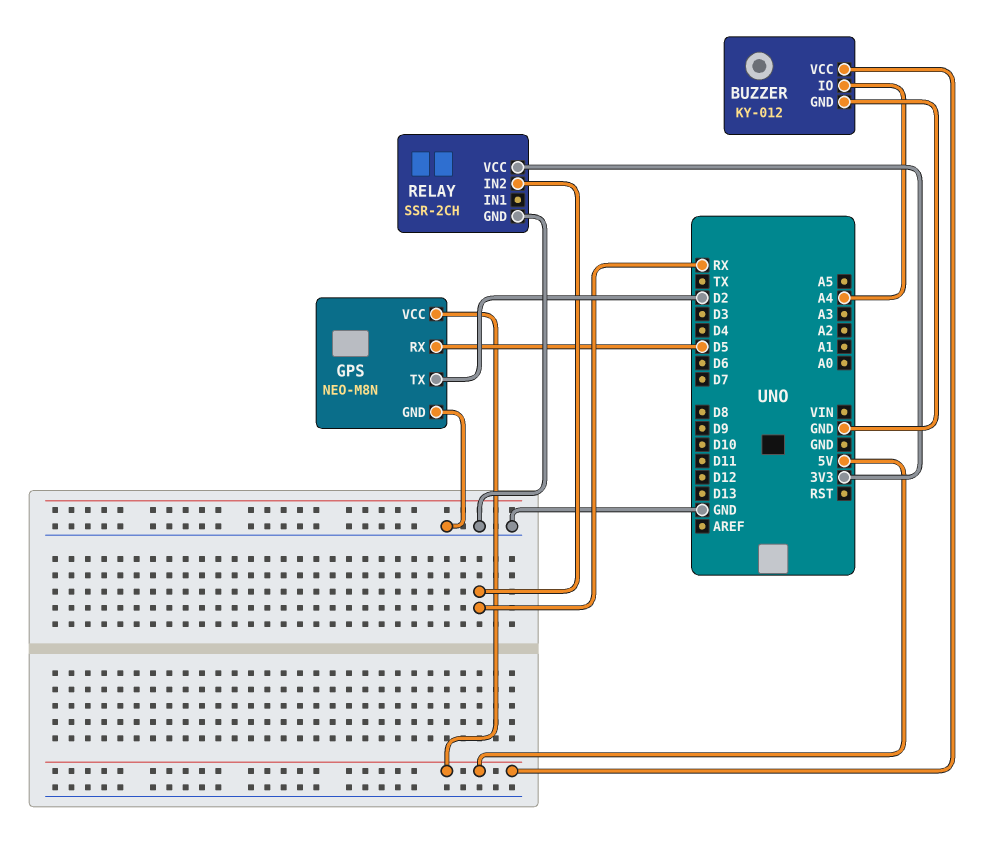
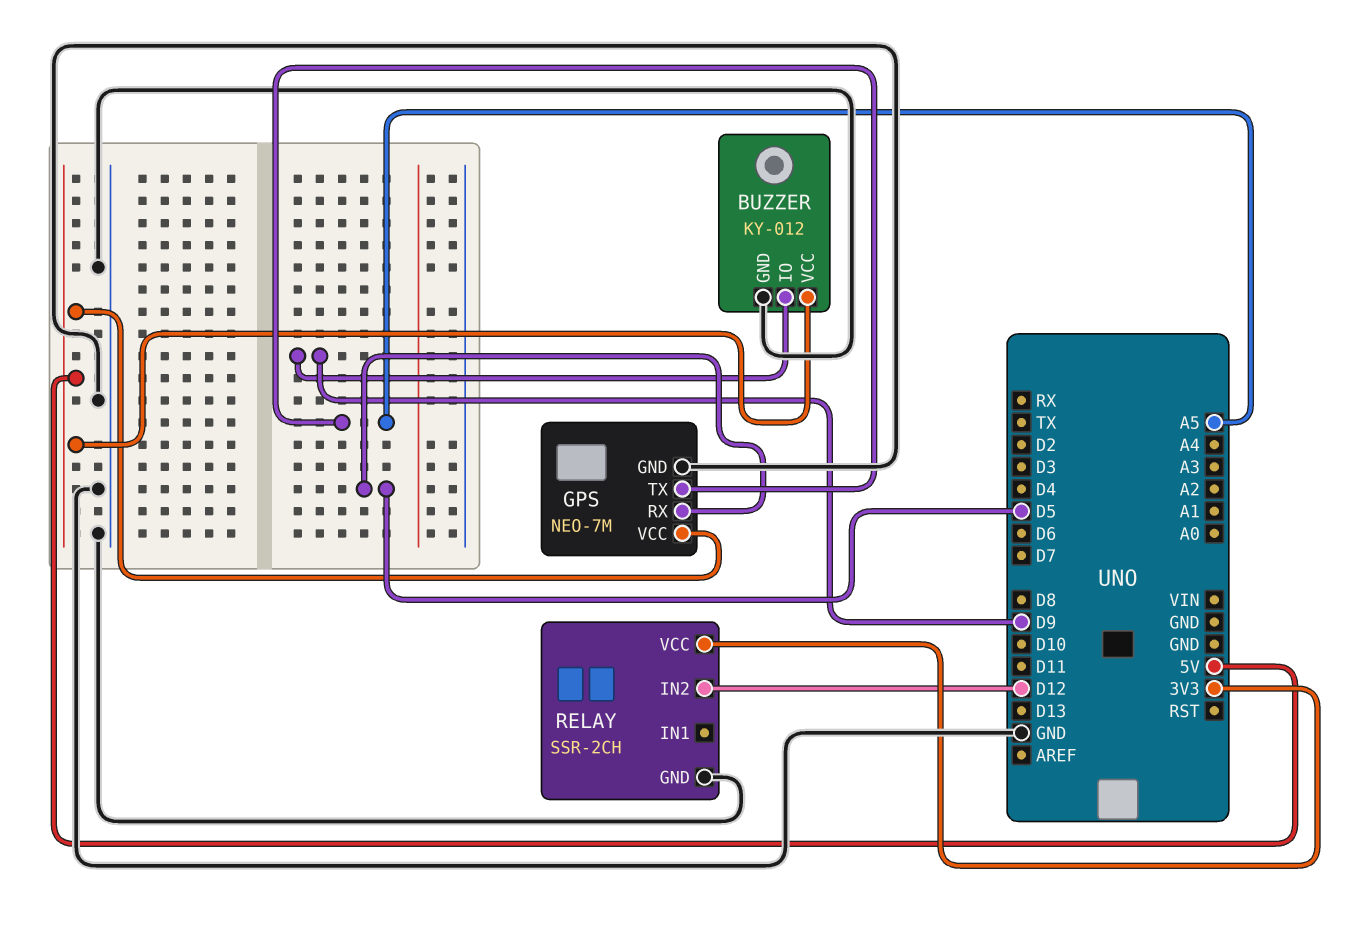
BUZZER pin IO: A4 -> D9
GPS: NEO-M8N -> NEO-7M
GPS pin TX: D2 -> A5
RELAY pin IN2: RX -> D12

